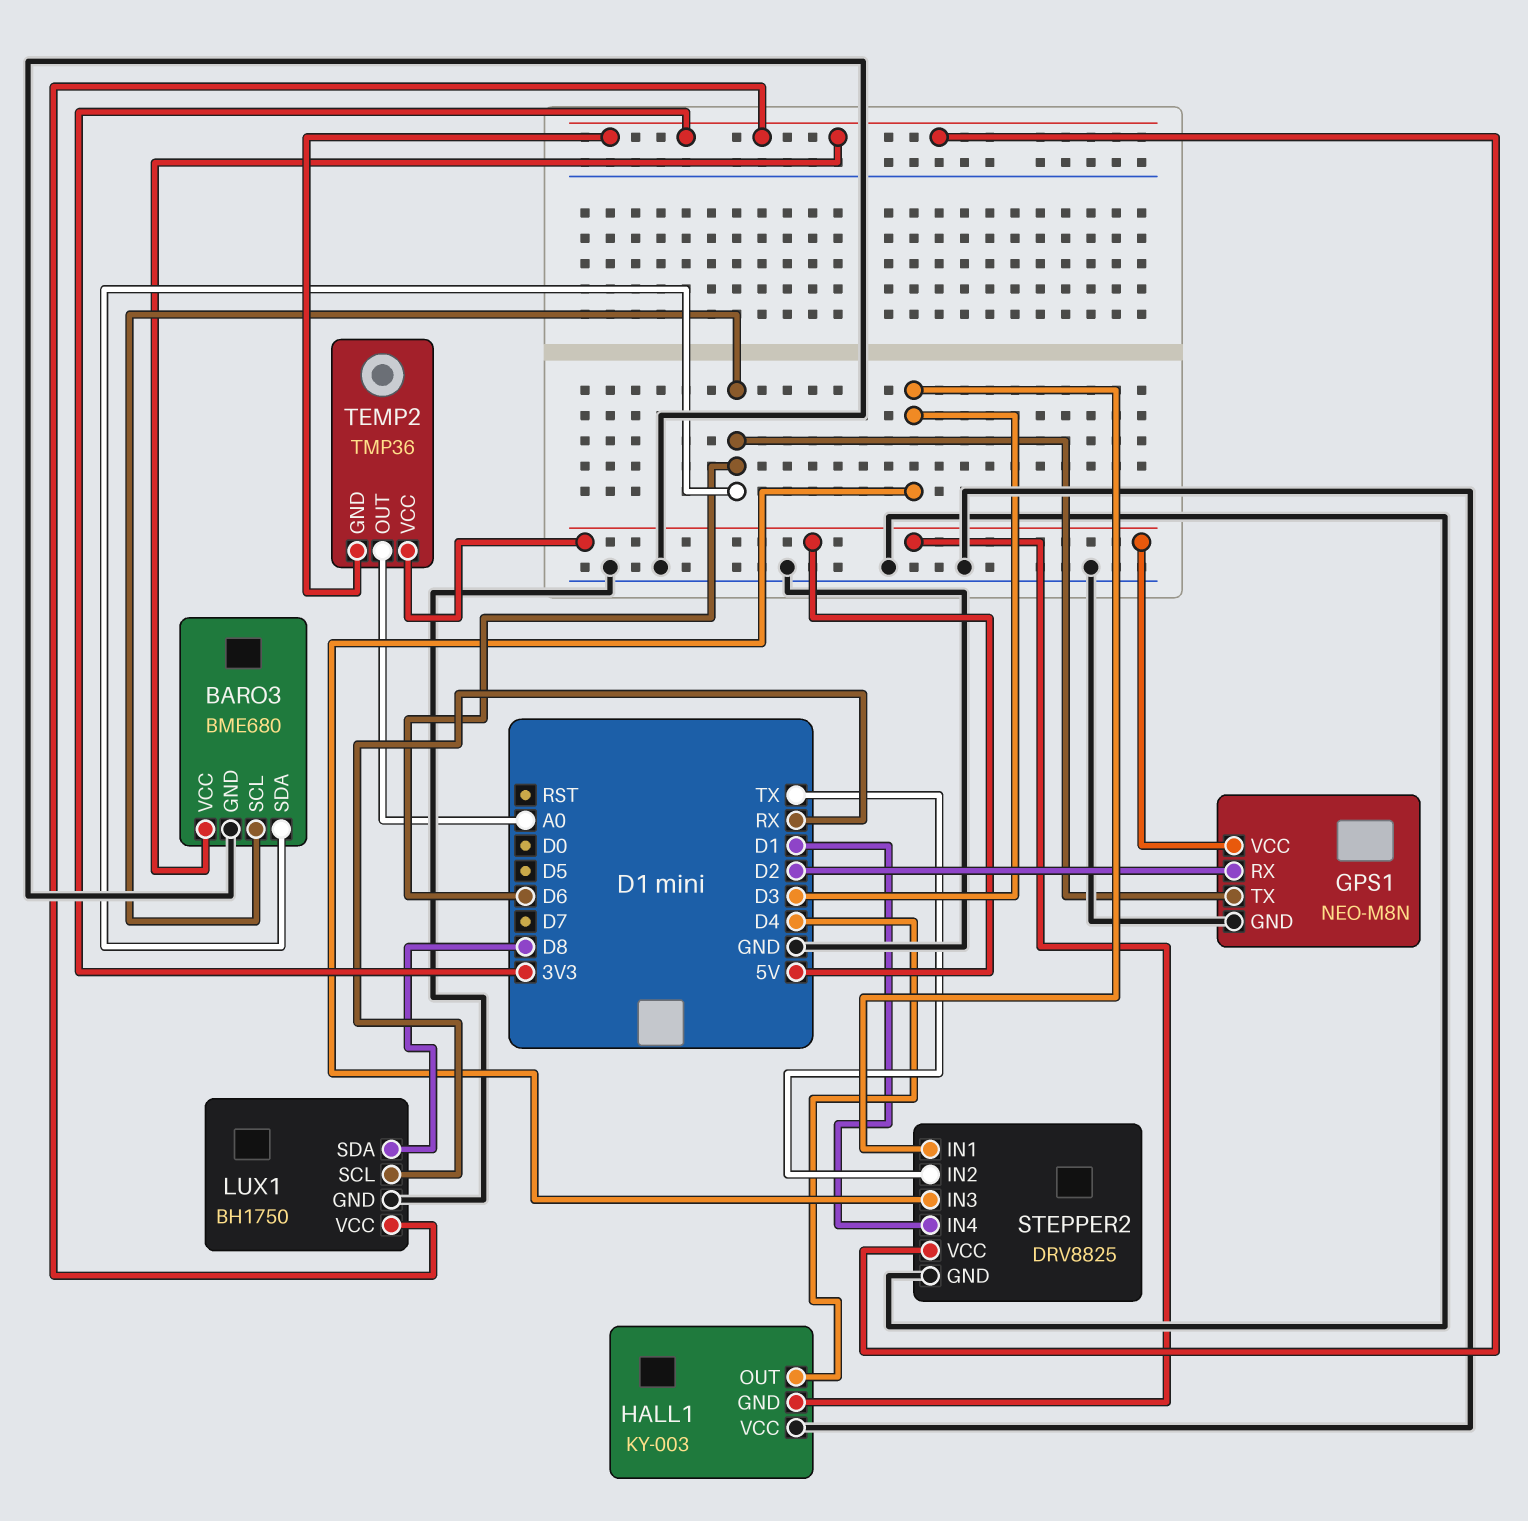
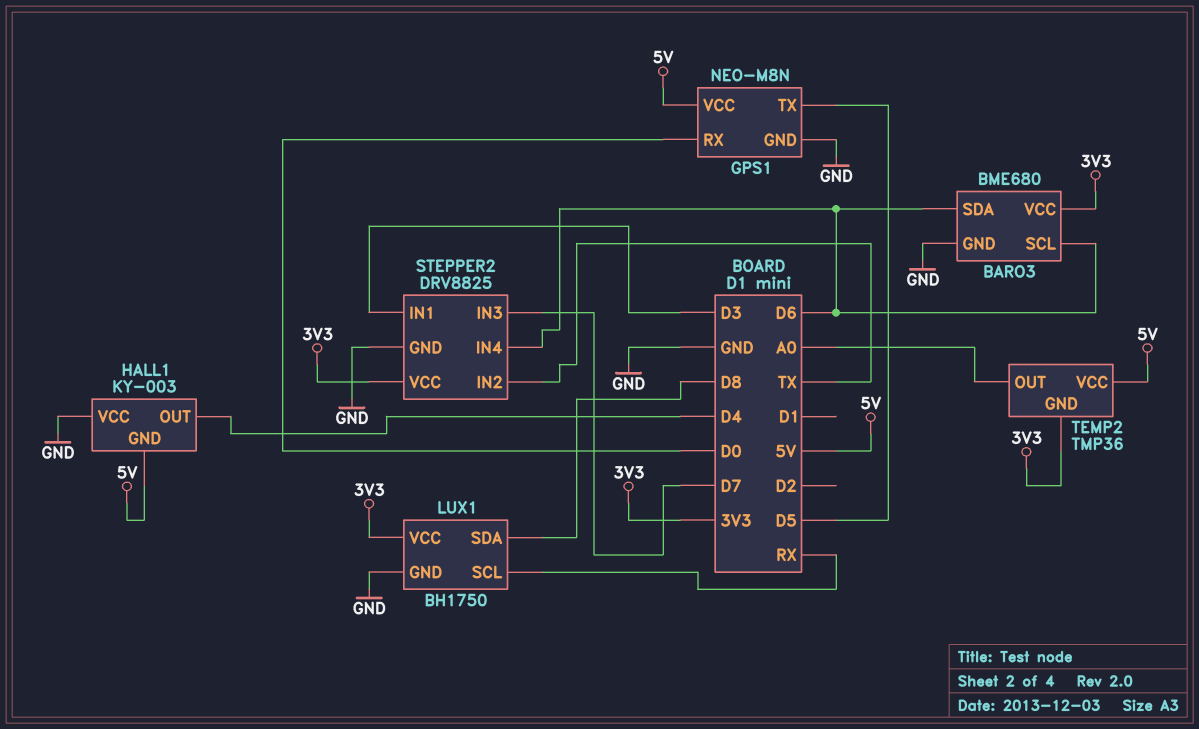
GPS1 pin RX: D2 -> D0
GPS1 pin TX: D6 -> D5
STEPPER2 pin IN3: D3 -> D7
STEPPER2 pin IN4: D1 -> D6

